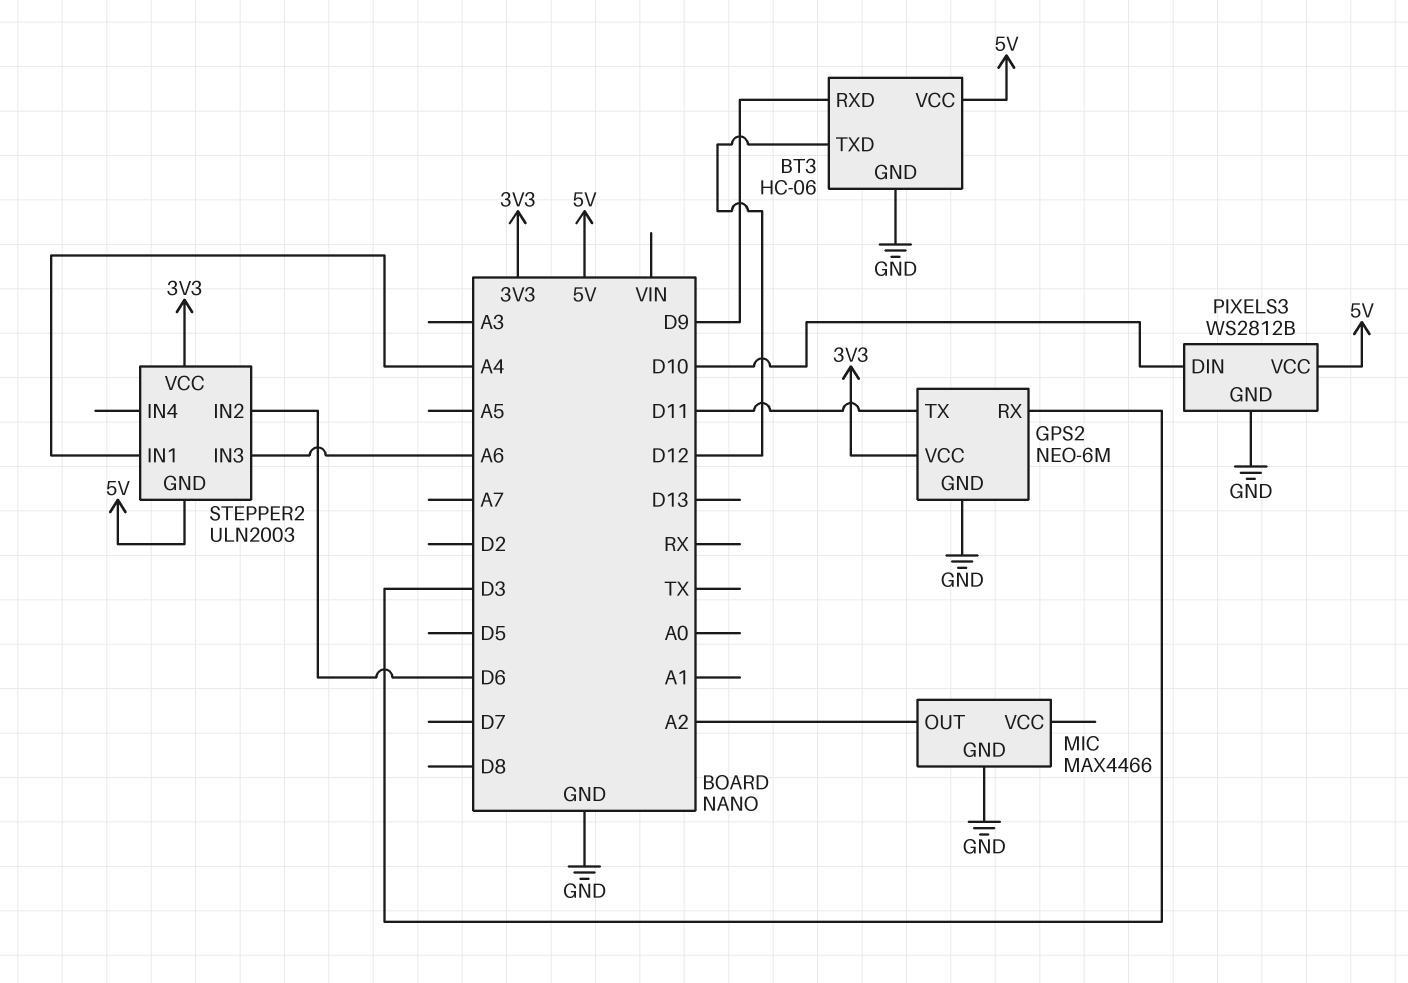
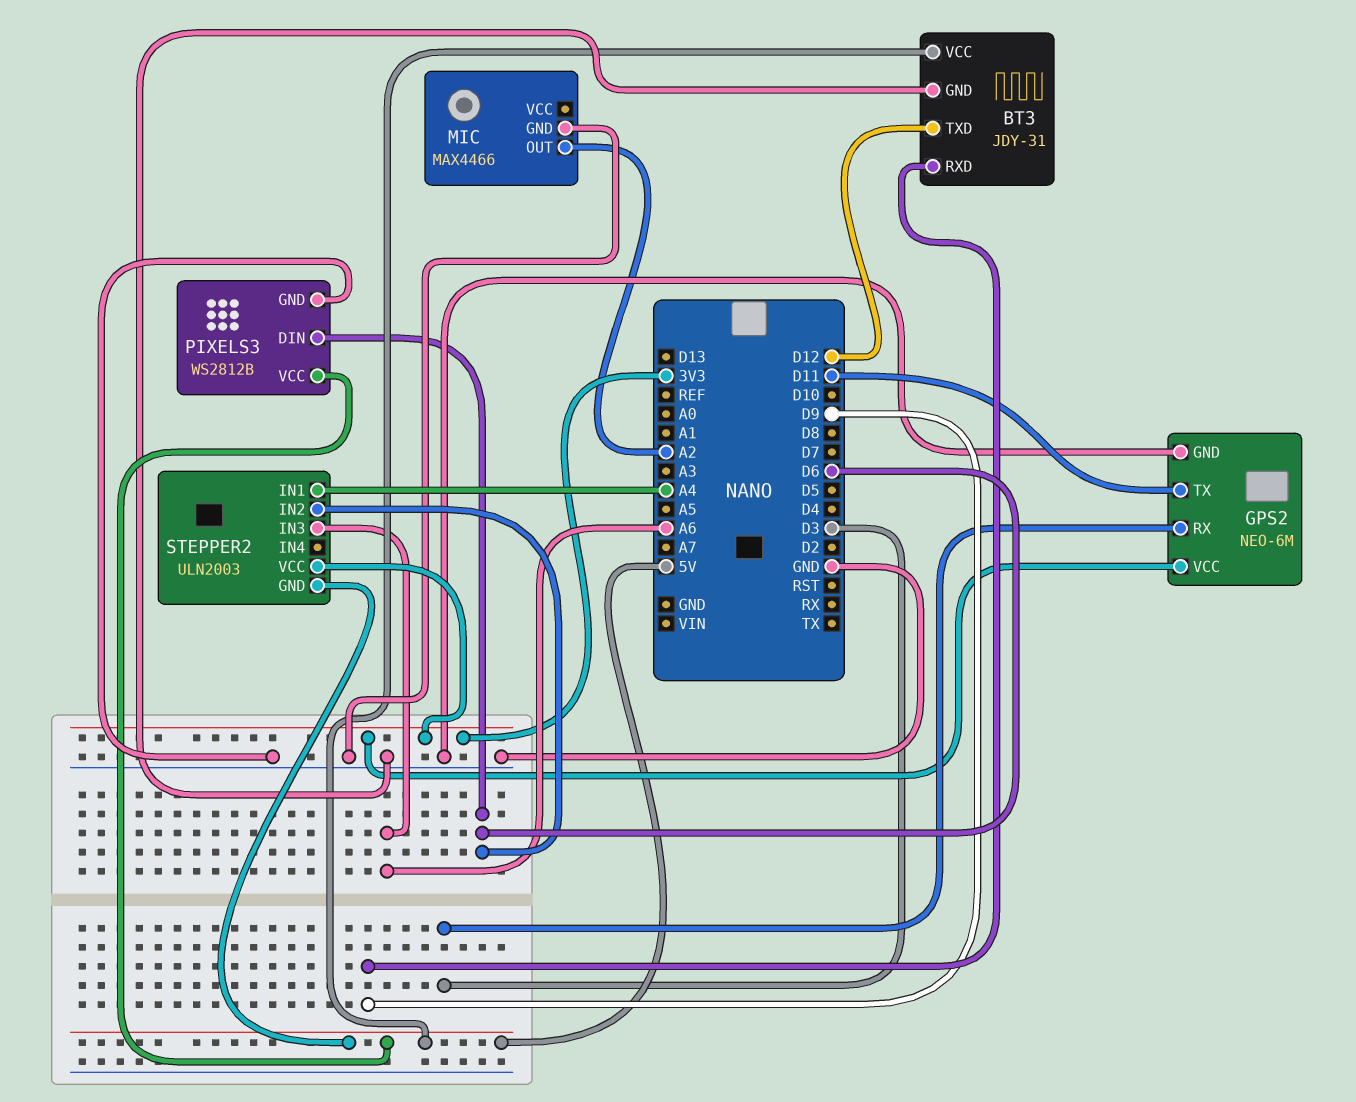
BT3: HC-06 -> JDY-31
PIXELS3 pin DIN: D10 -> D6

